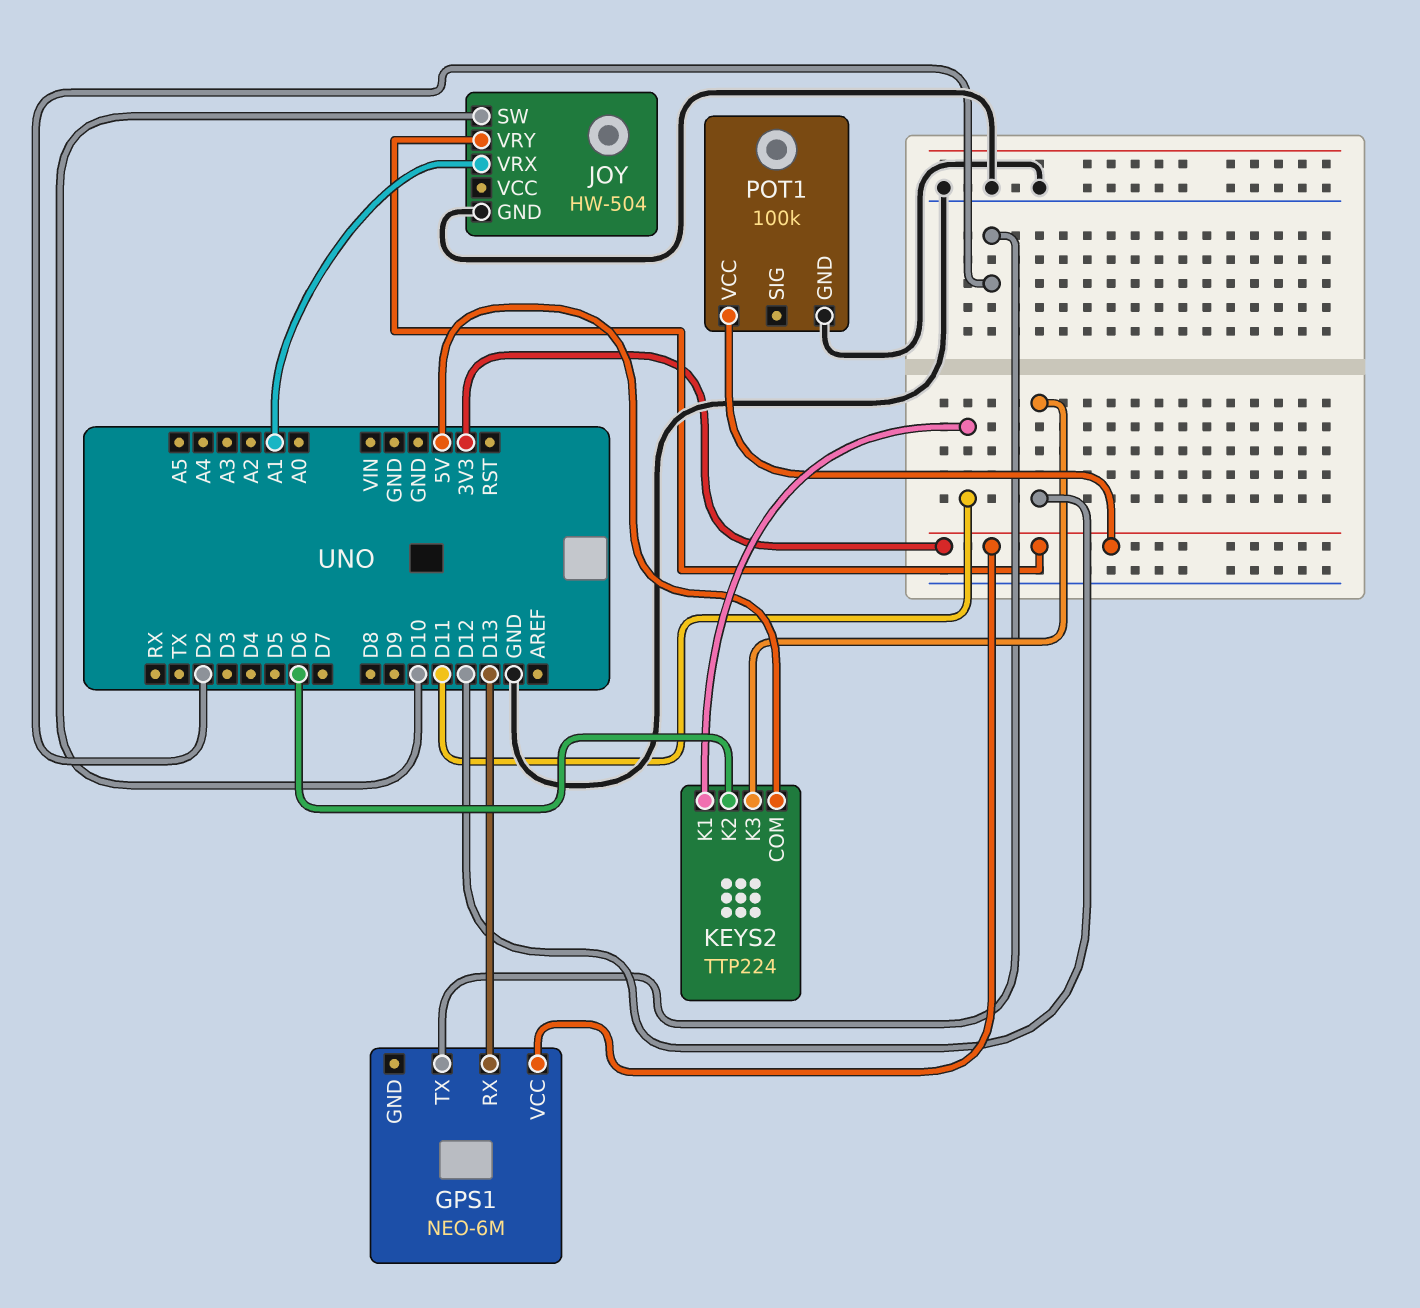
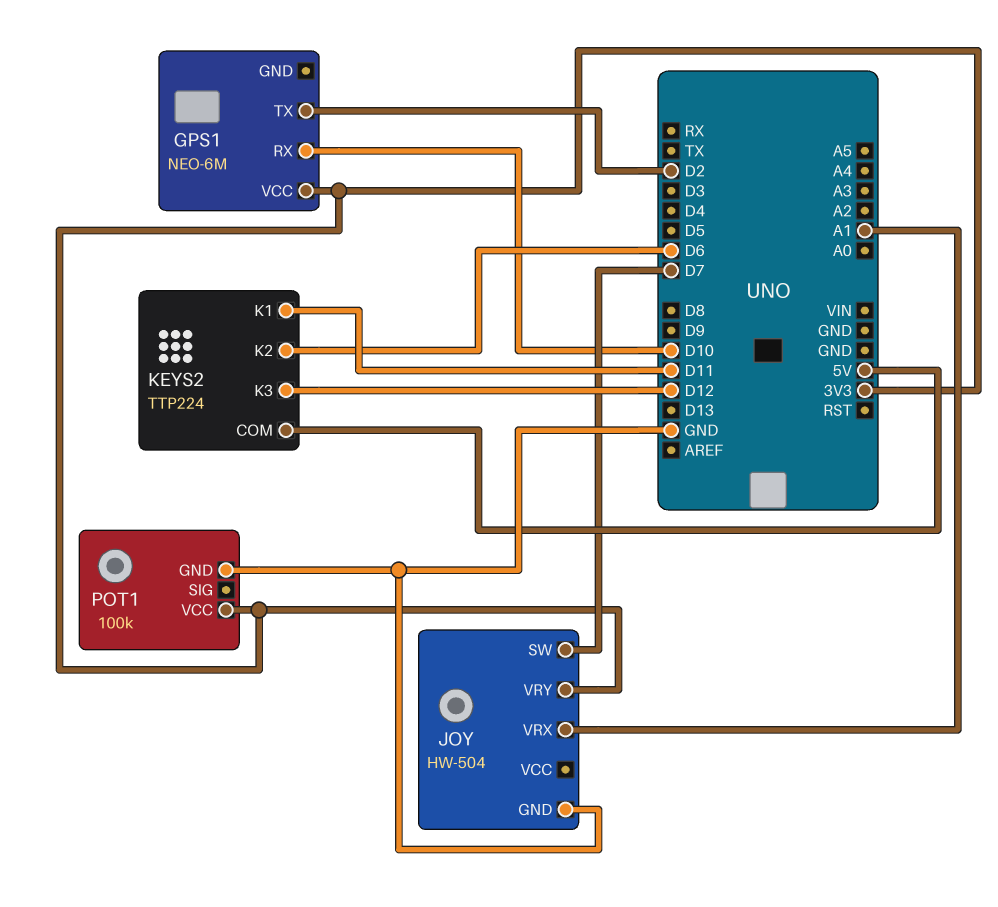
GPS1 pin RX: D13 -> D10
JOY pin SW: D10 -> D7

